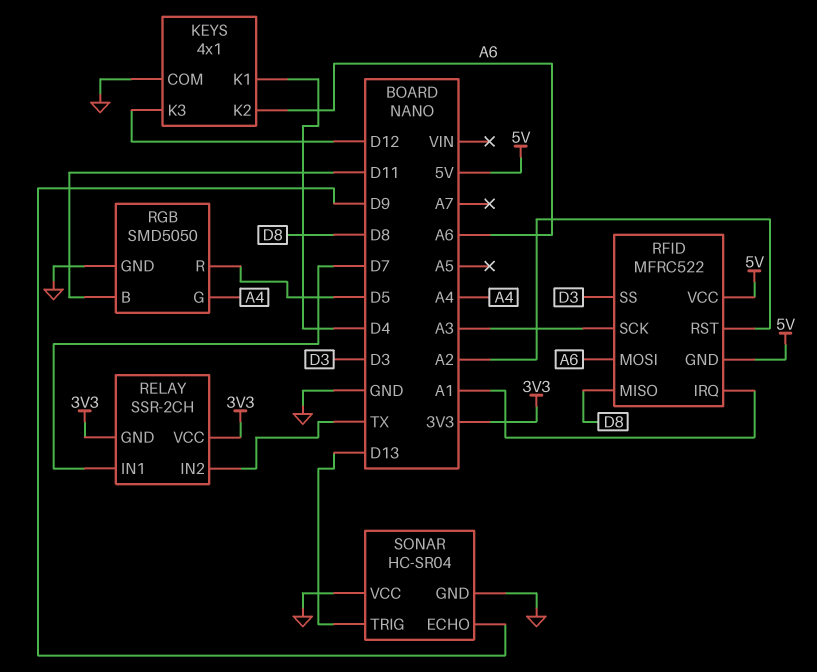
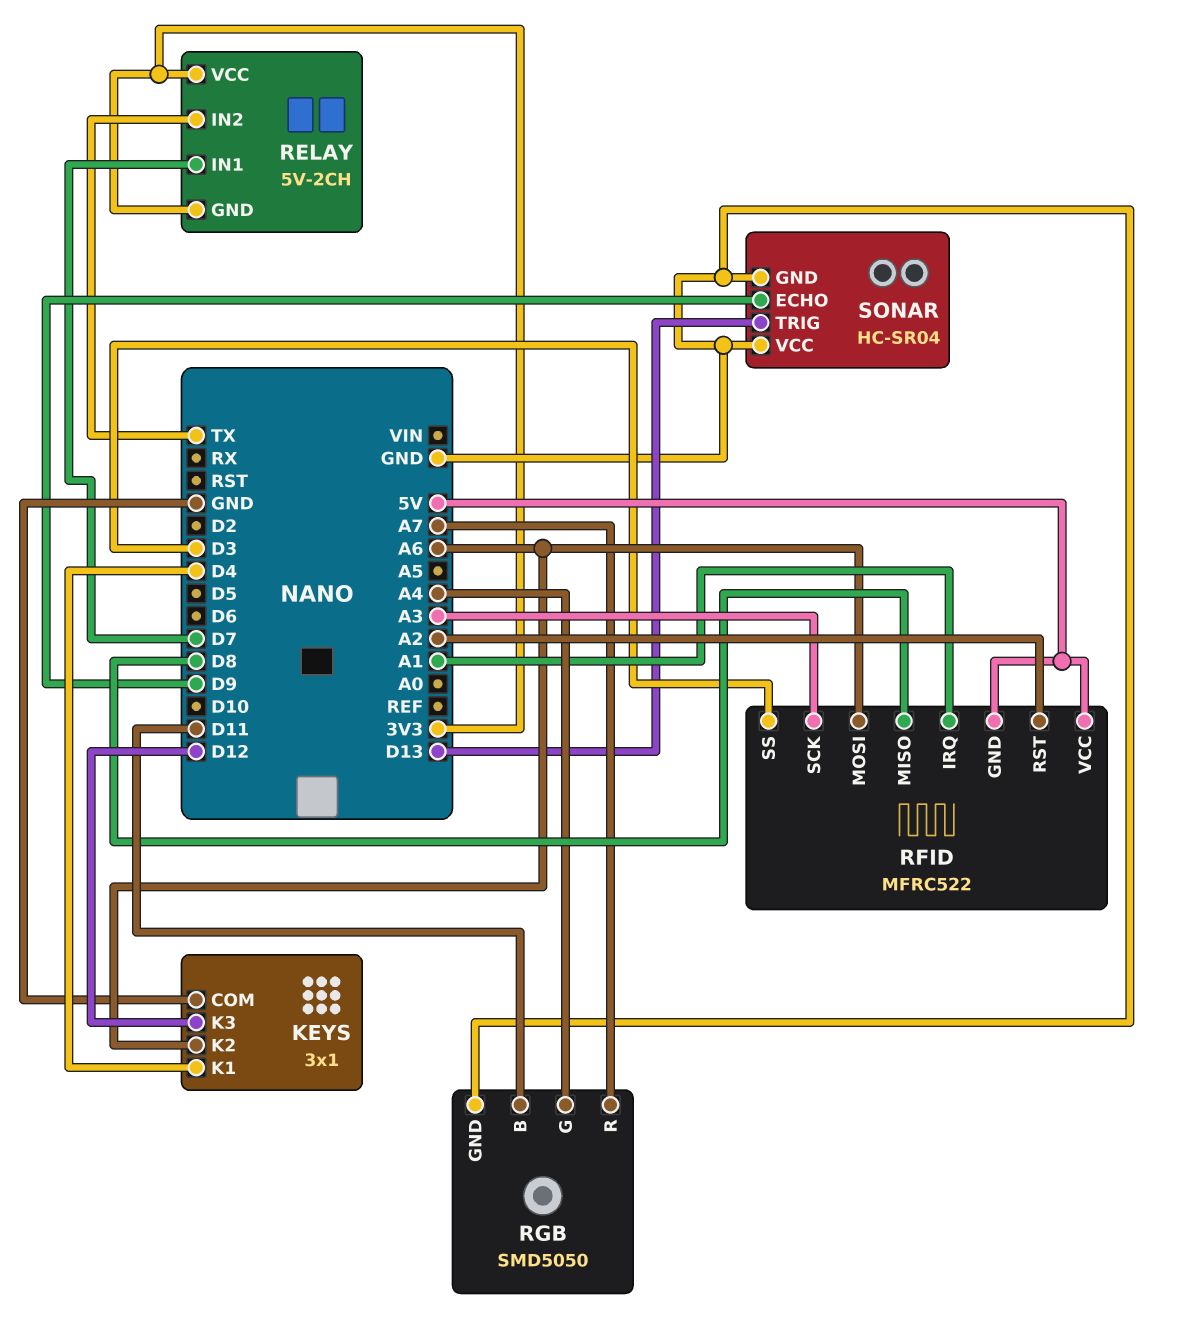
KEYS: 4x1 -> 3x1
RELAY: SSR-2CH -> 5V-2CH
RGB pin R: D5 -> A7

